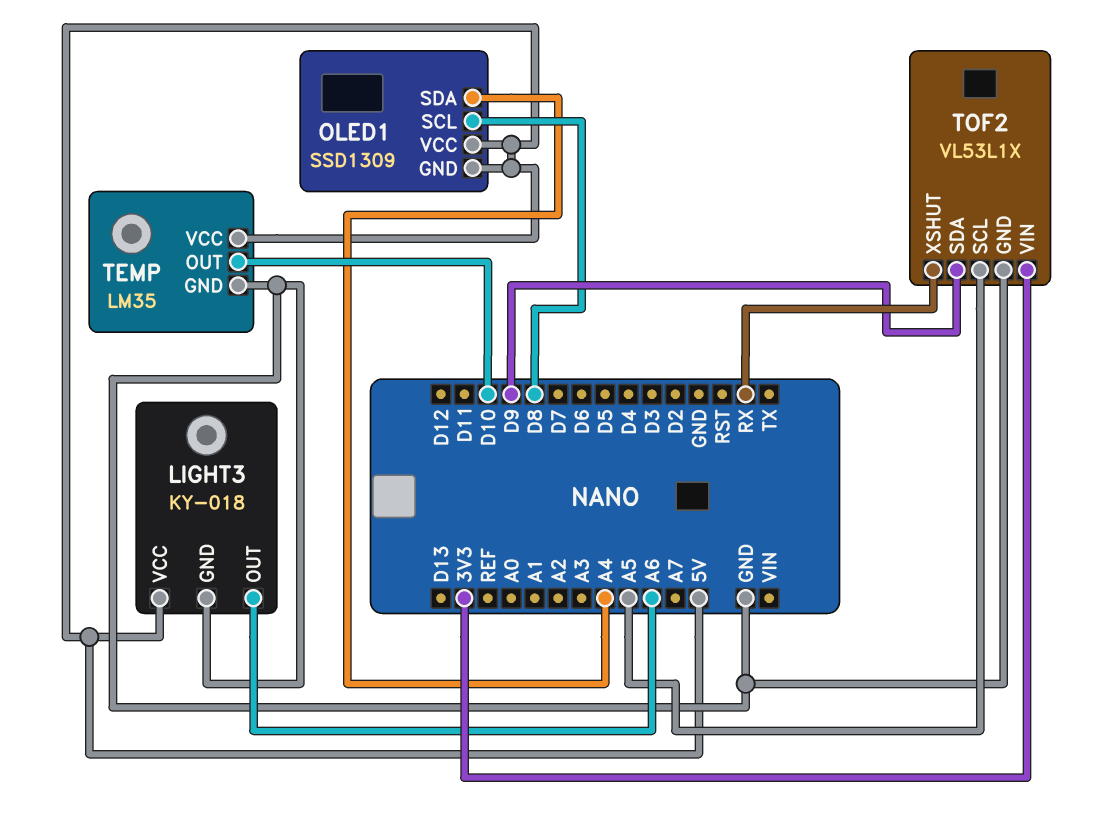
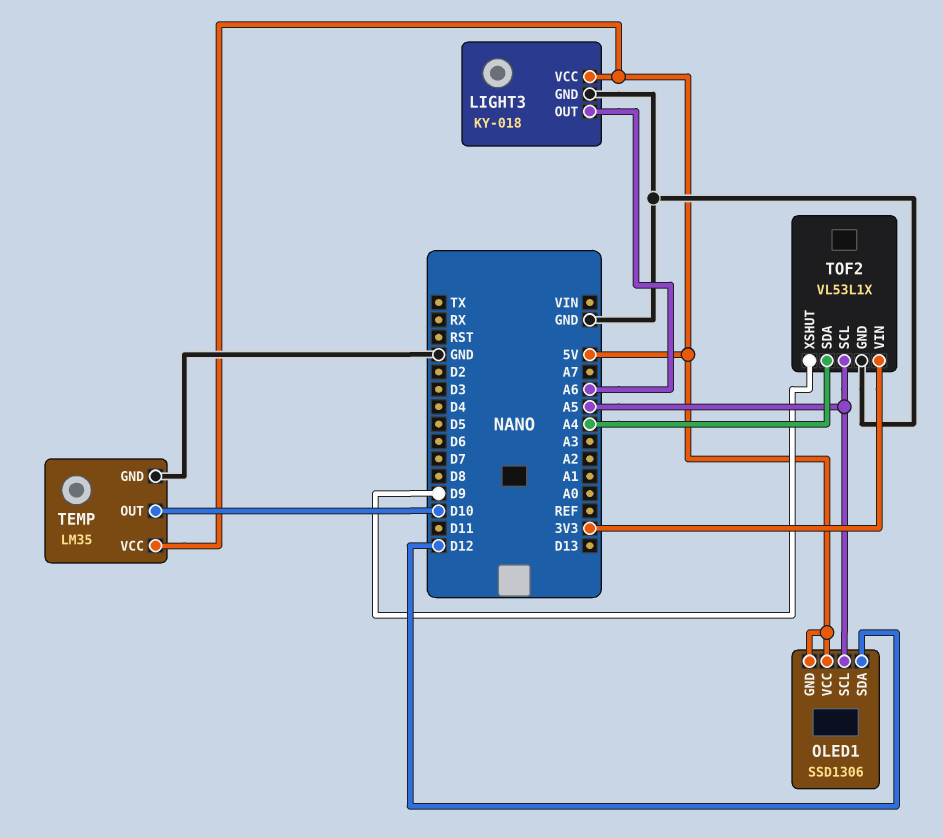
OLED1: SSD1309 -> SSD1306
OLED1 pin SCL: D8 -> A5
OLED1 pin SDA: A4 -> D12
TOF2 pin SDA: D9 -> A4
TOF2 pin XSHUT: RX -> D9

